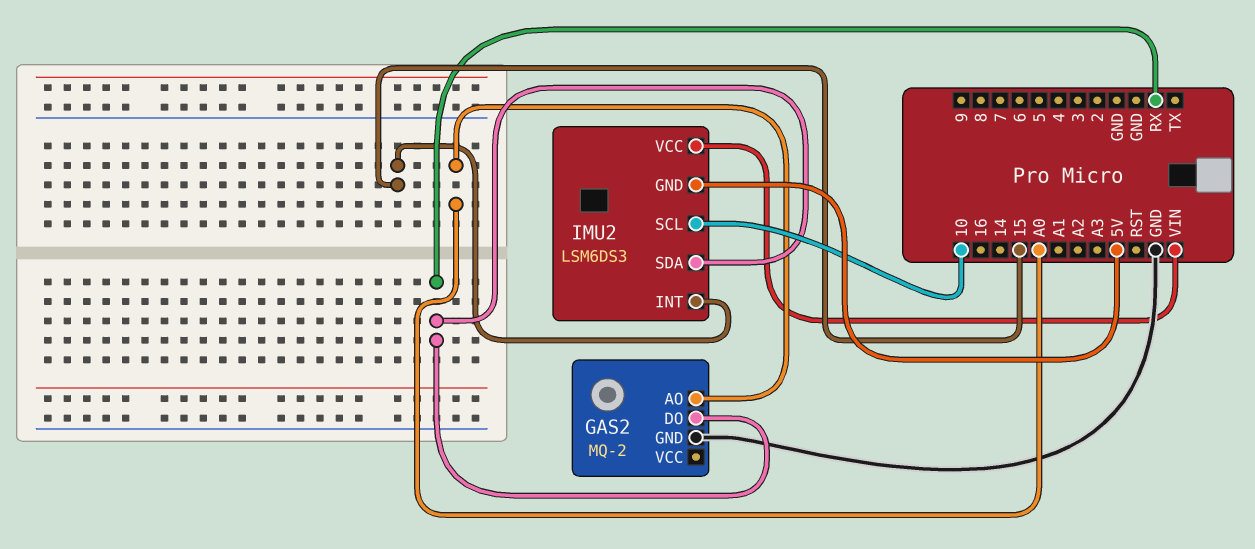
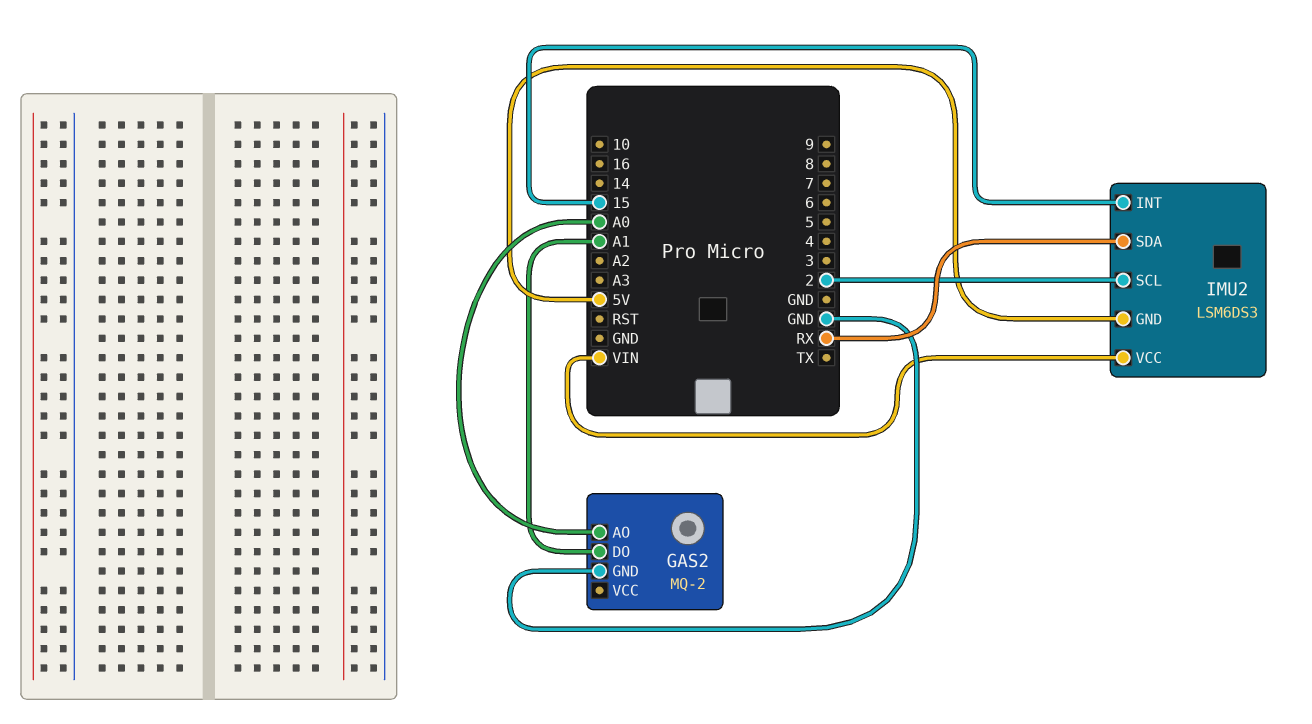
GAS2 pin DO: RX -> A1
IMU2 pin SCL: 10 -> 2

